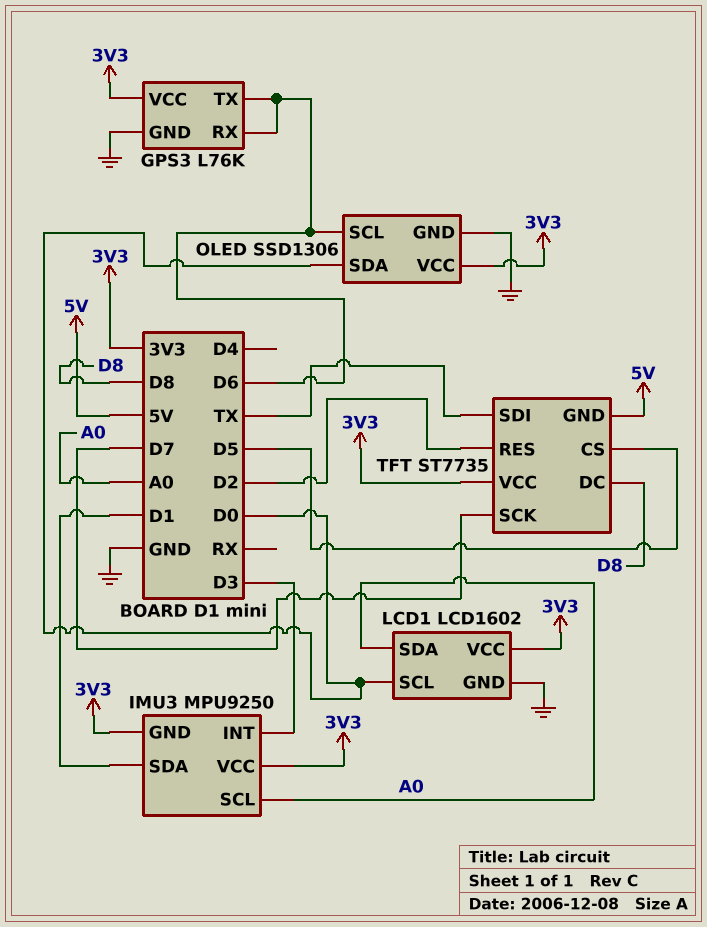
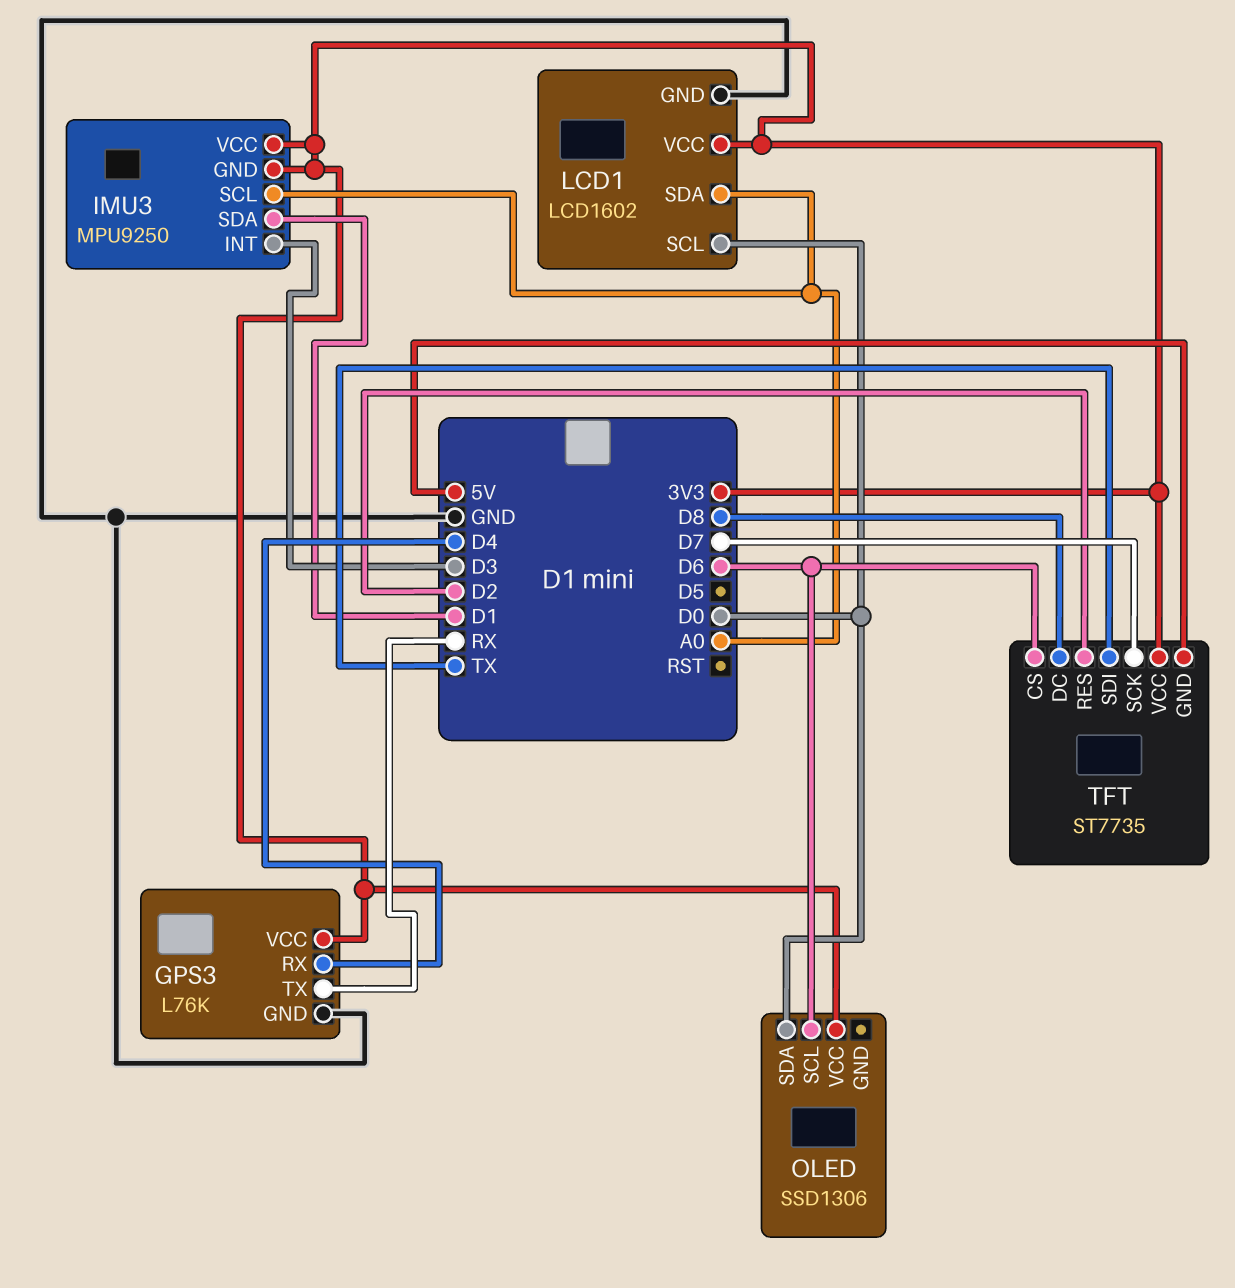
GPS3 pin RX: D6 -> D4
GPS3 pin TX: D6 -> RX
OLED pin GND: GND -> none
TFT pin CS: D5 -> D6

